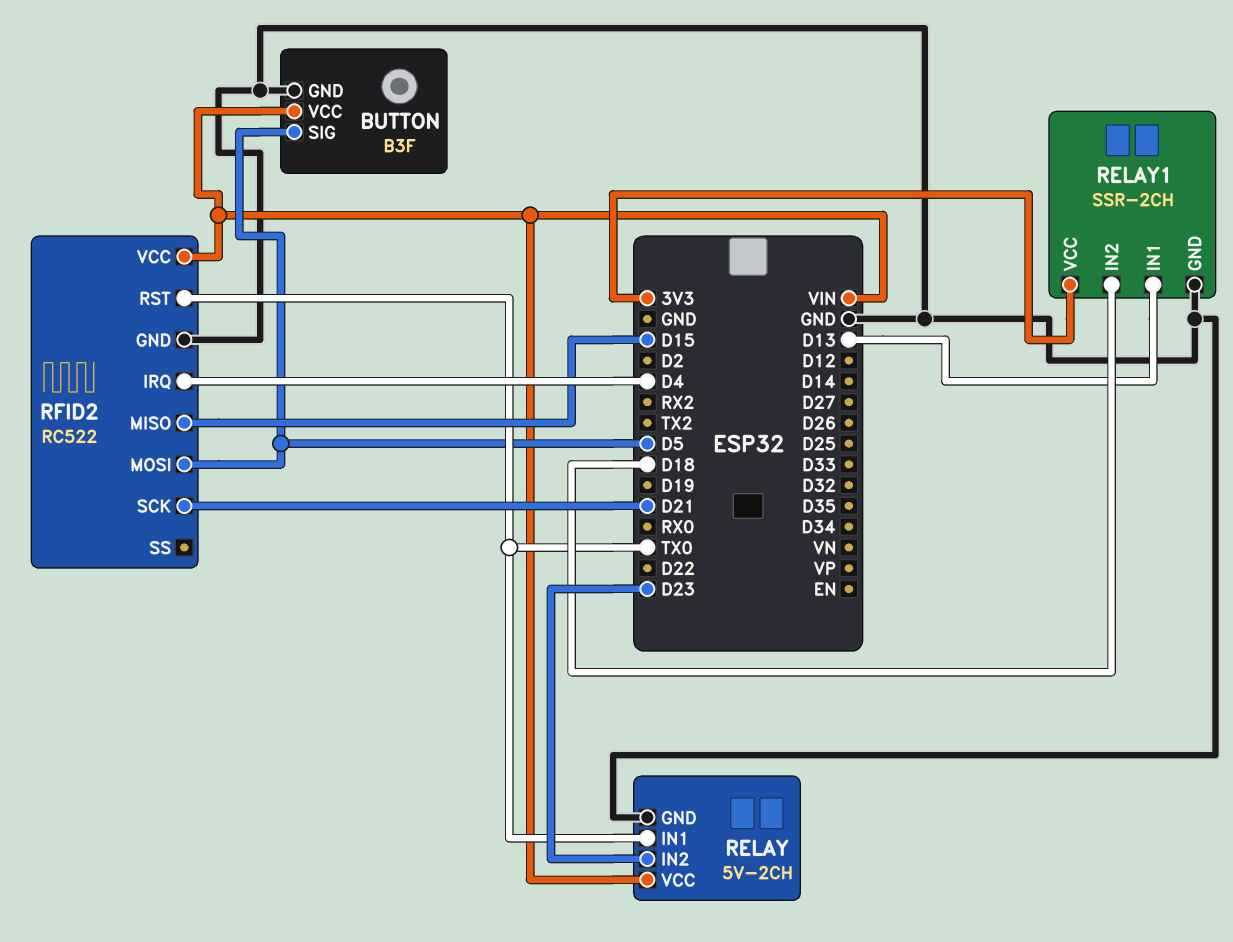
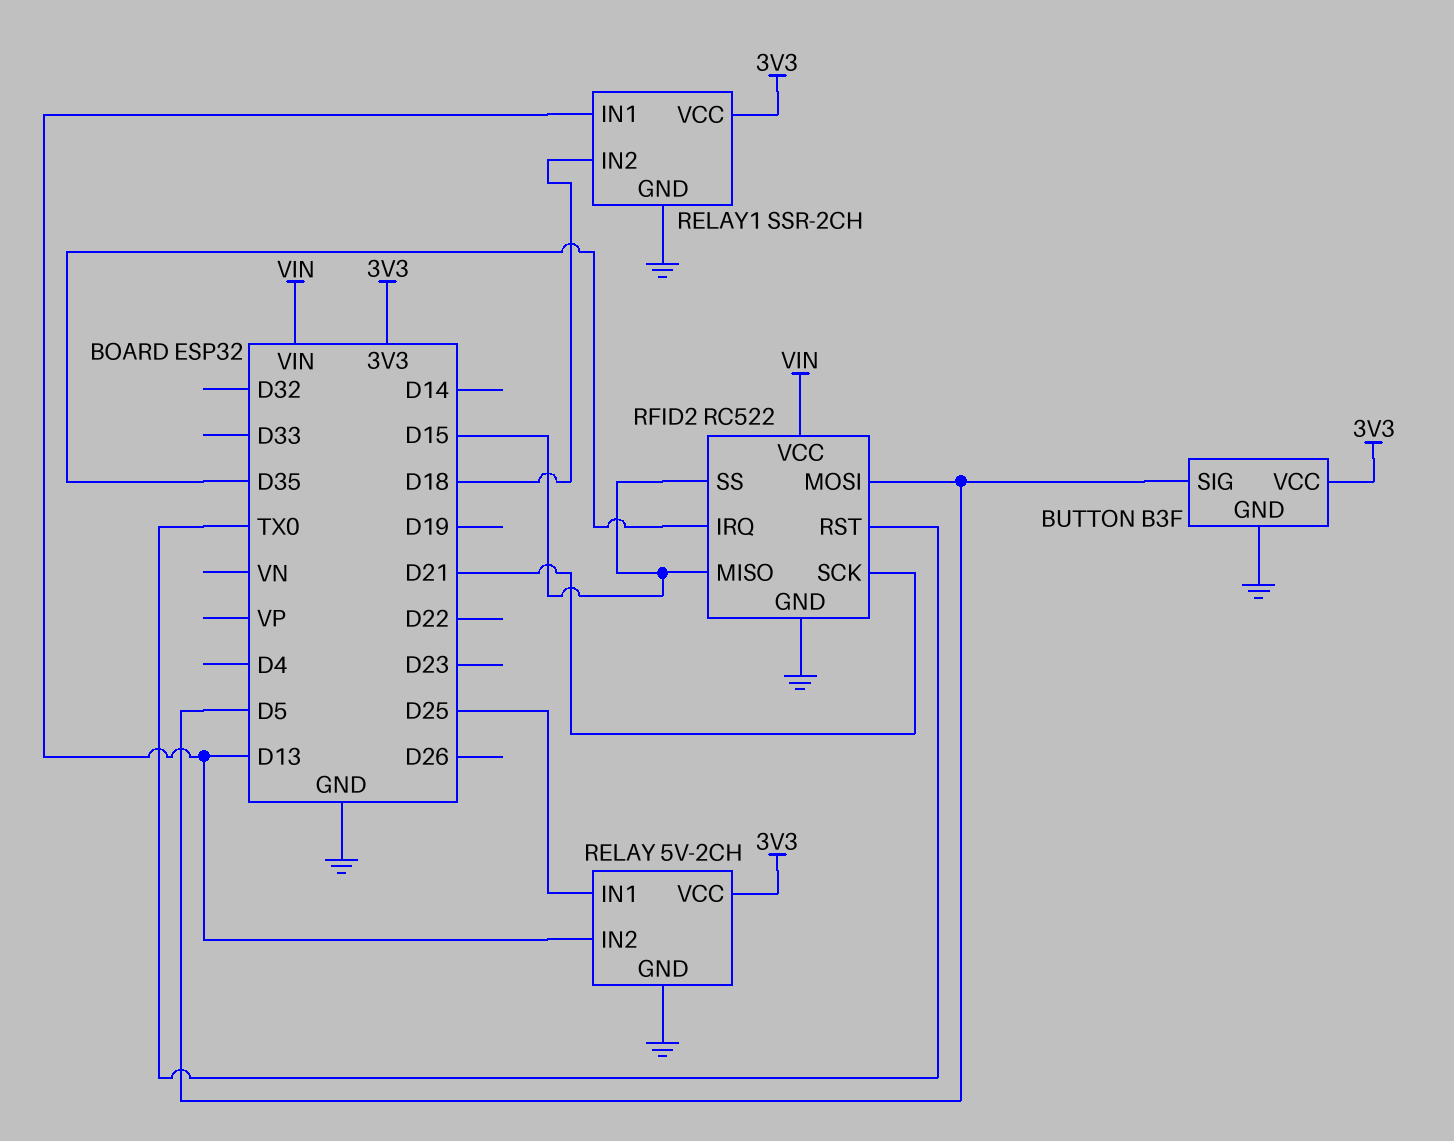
BUTTON pin VCC: VIN -> 3V3
RELAY pin IN1: TX0 -> D25
RELAY pin IN2: D23 -> D13
RELAY pin VCC: VIN -> 3V3
RFID2 pin IRQ: D4 -> D35
RFID2 pin SS: none -> D15

